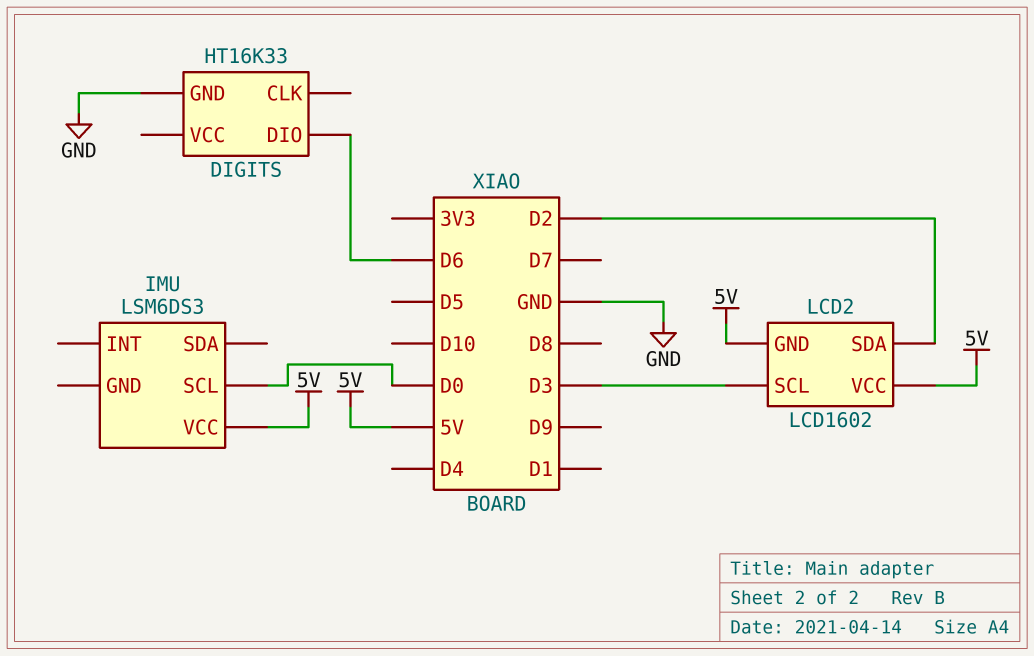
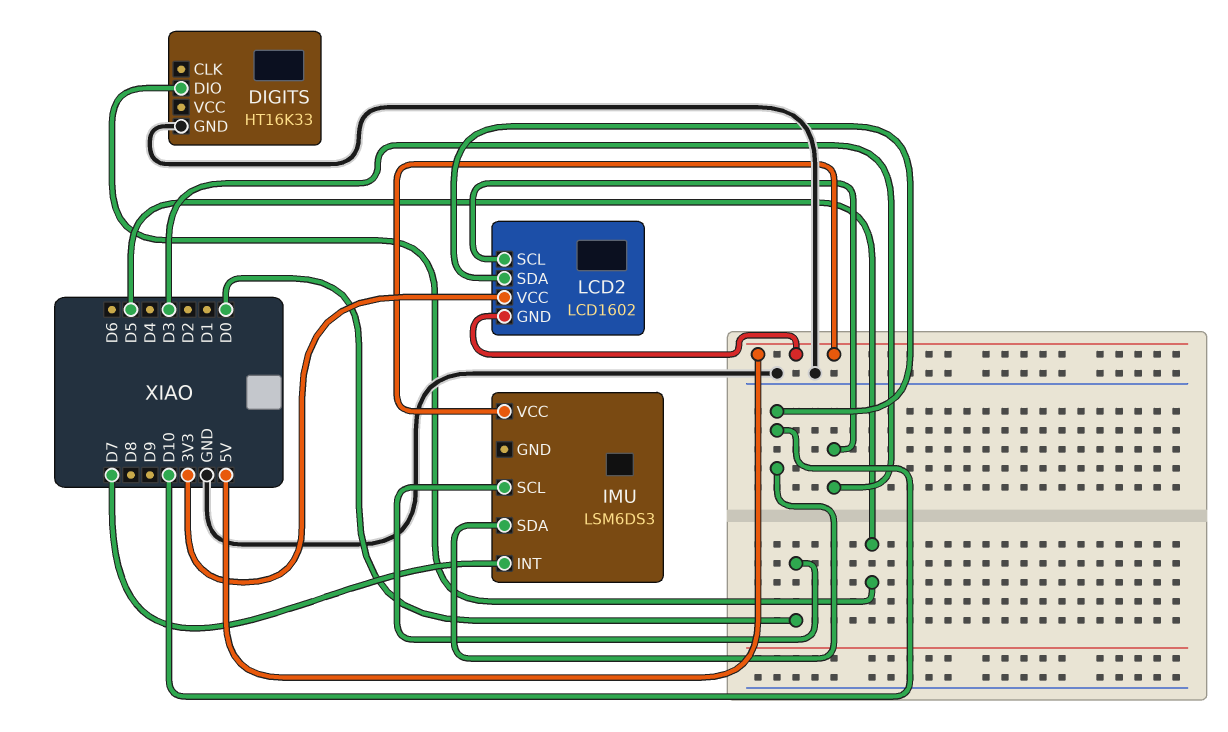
DIGITS pin DIO: D6 -> D5
IMU pin INT: none -> D7
IMU pin SDA: none -> D10
LCD2 pin SDA: D2 -> D10
LCD2 pin VCC: 5V -> 3V3

